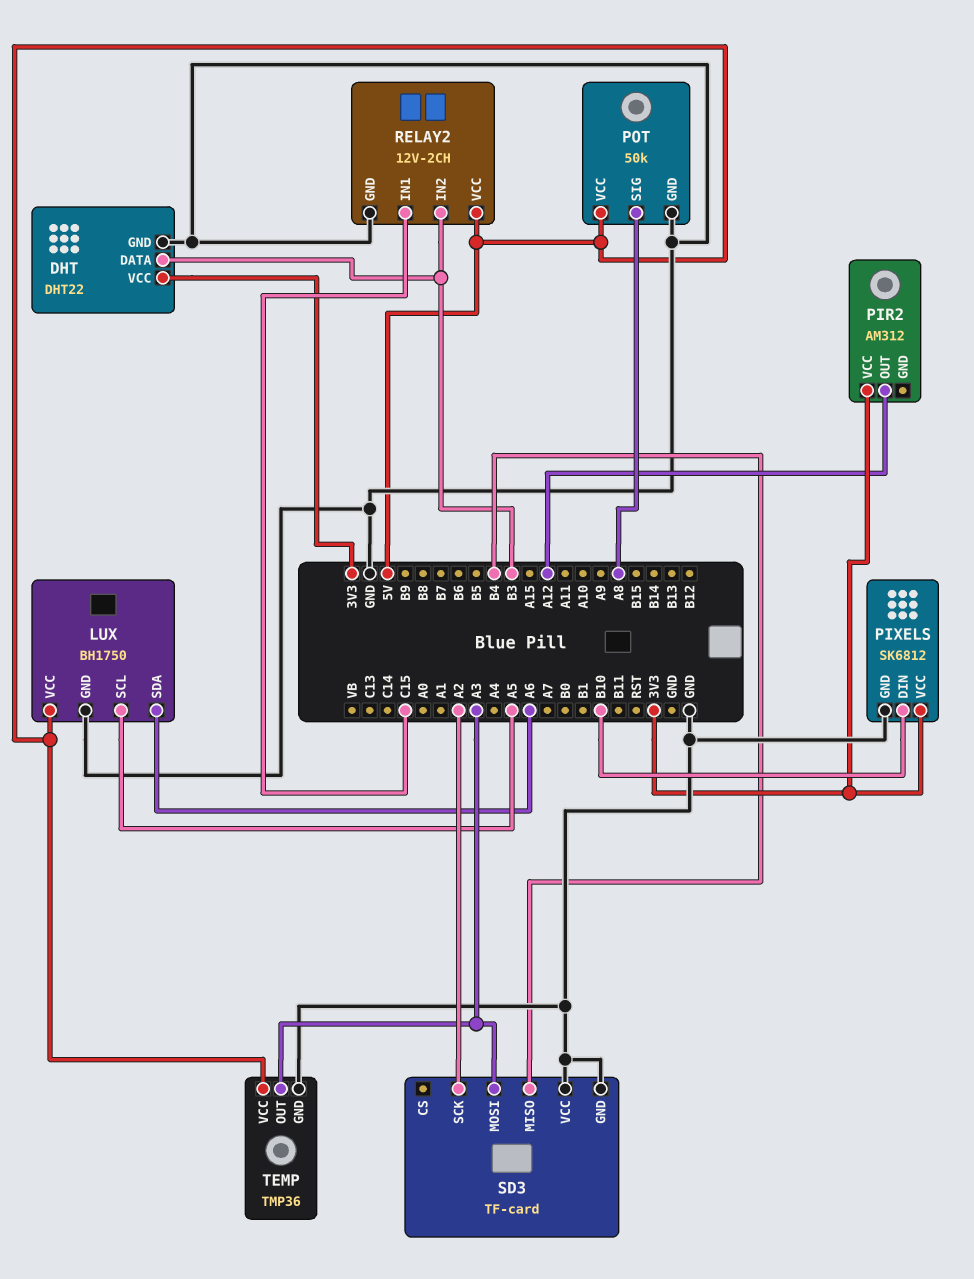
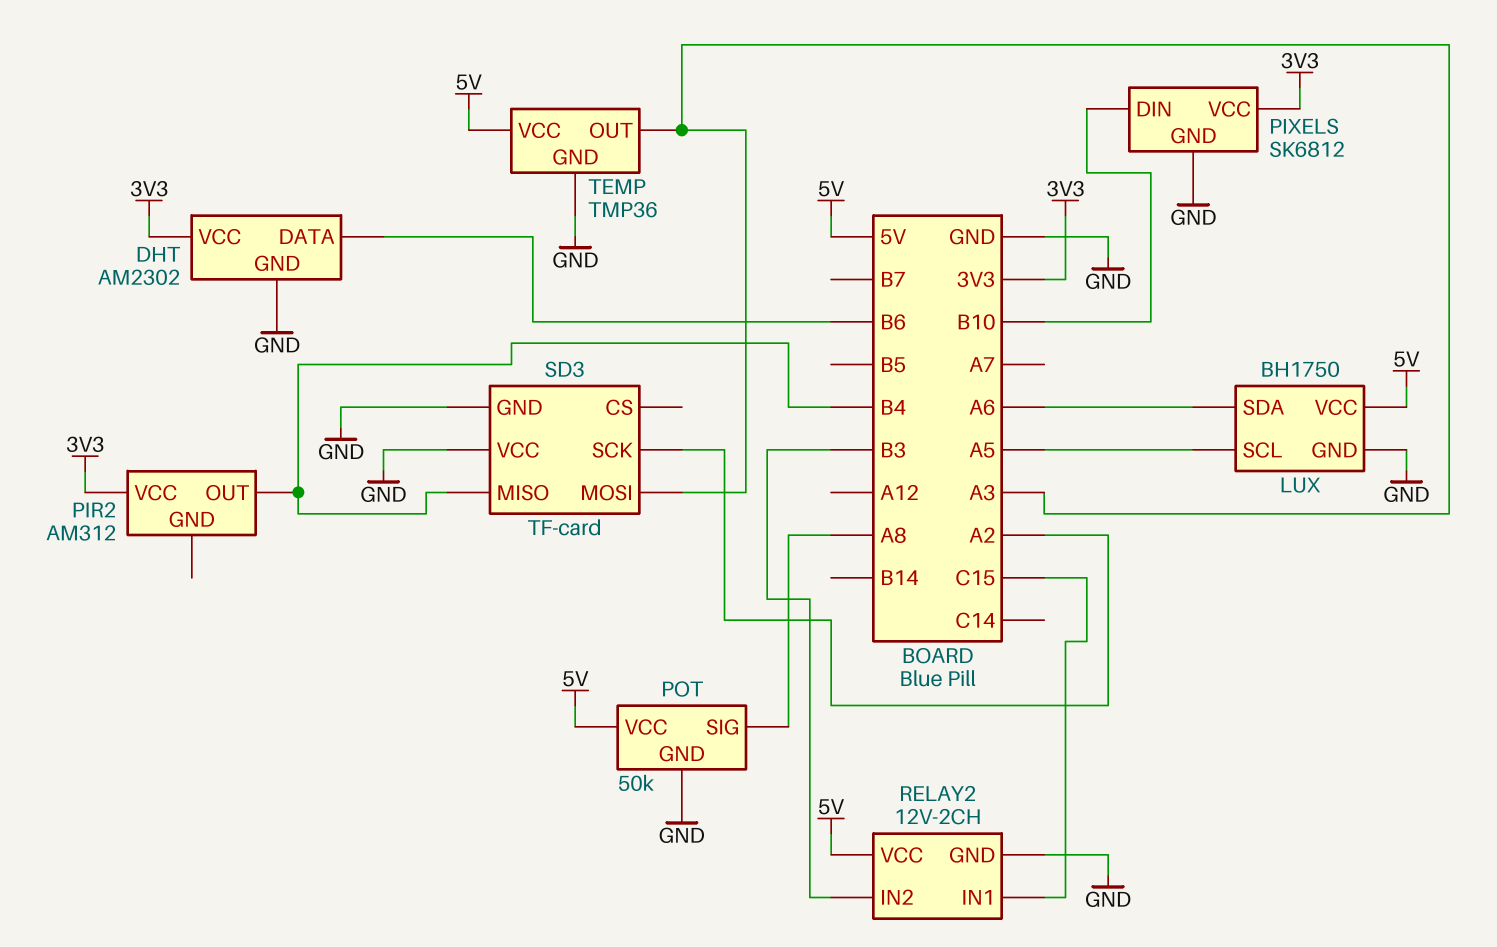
DHT: DHT22 -> AM2302
DHT pin DATA: B3 -> B6
PIR2 pin OUT: A12 -> B4

